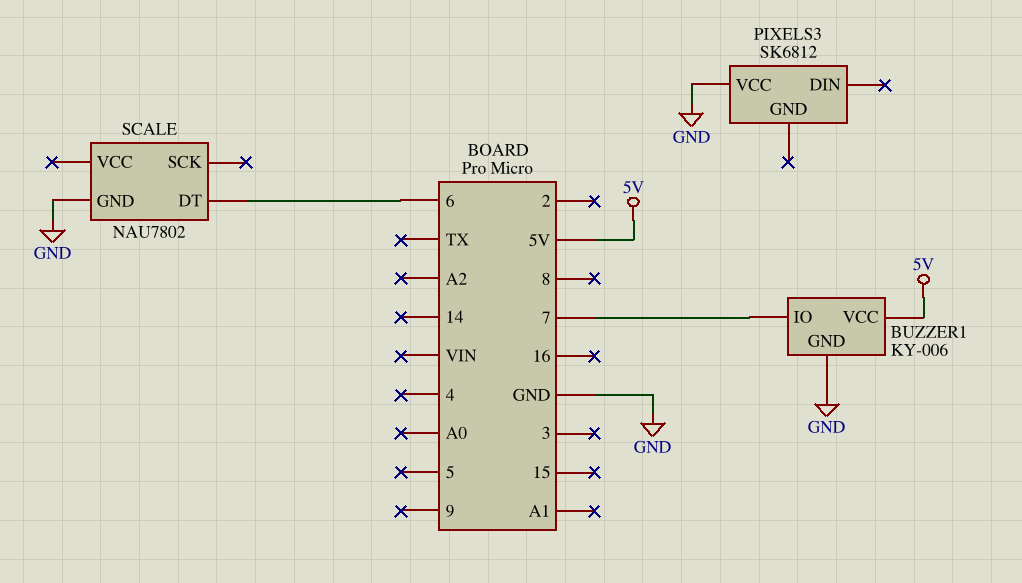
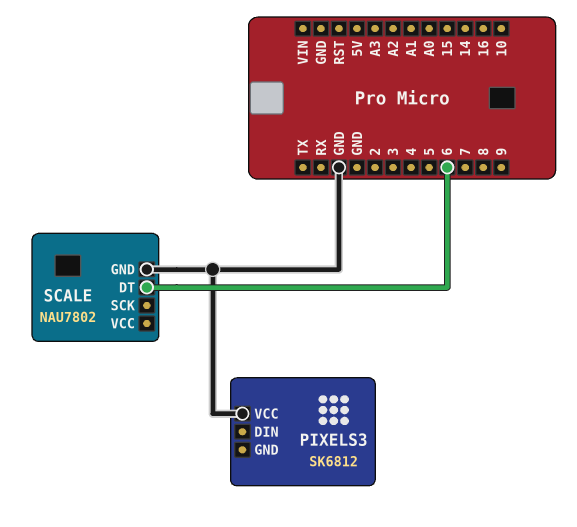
BUZZER1: KY-006 -> none
BUZZER1 pin GND: GND -> none
BUZZER1 pin IO: 7 -> none
BUZZER1 pin VCC: 5V -> none

